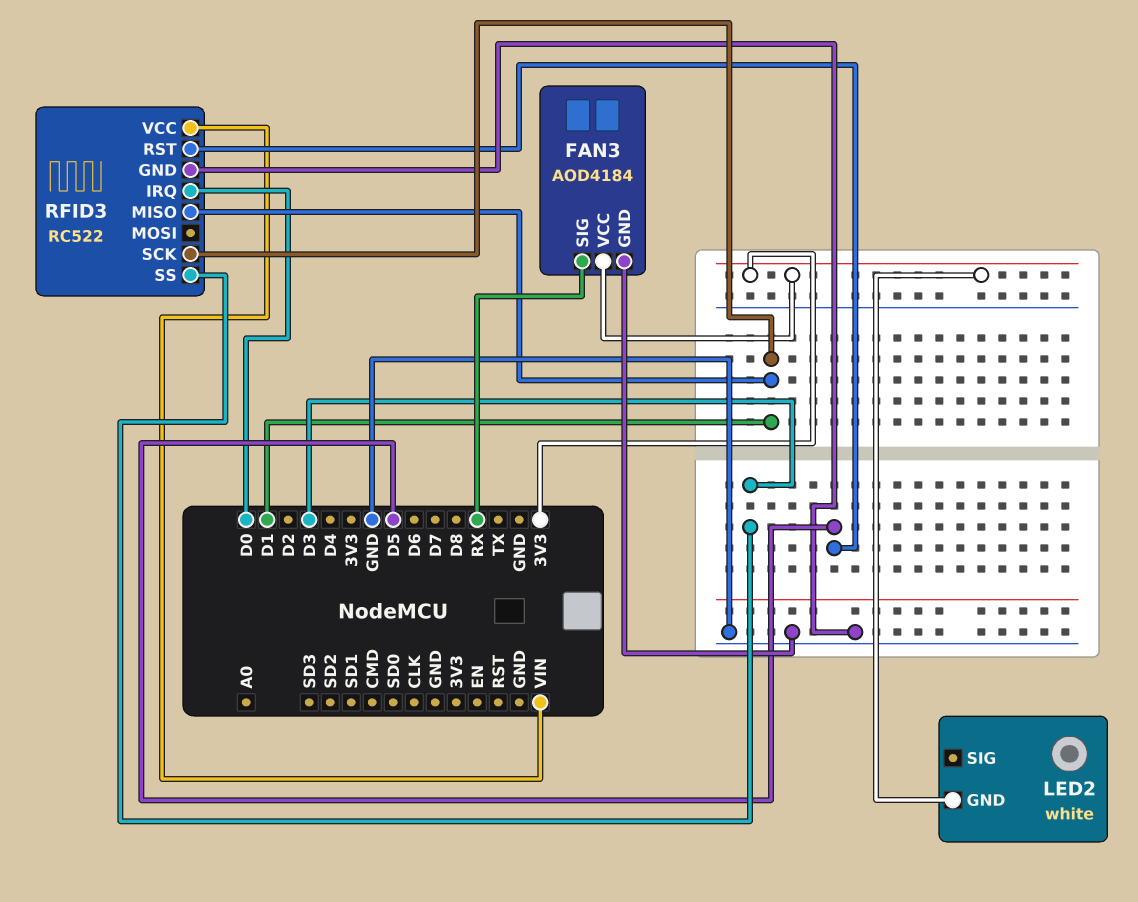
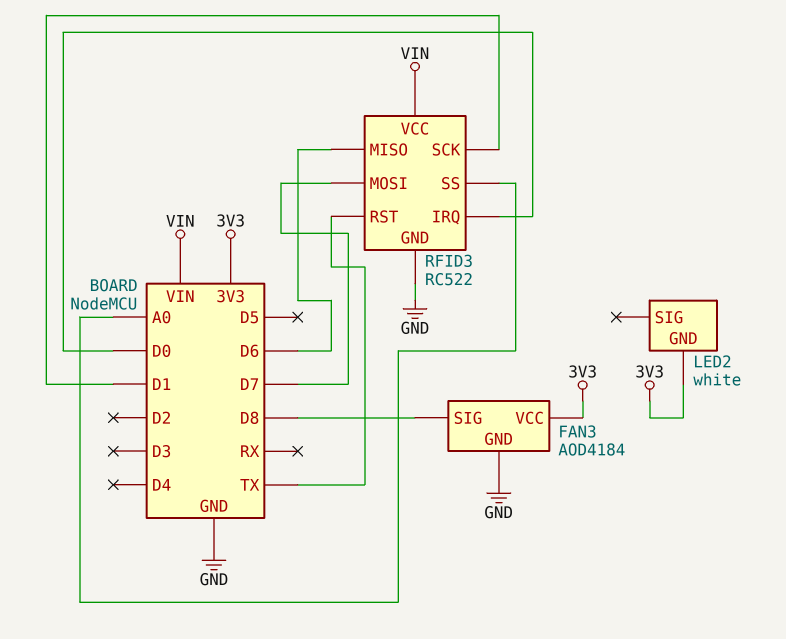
FAN3 pin SIG: RX -> D8
RFID3 pin MISO: D1 -> D6
RFID3 pin MOSI: none -> D7
RFID3 pin RST: D5 -> TX
RFID3 pin SS: D3 -> A0

